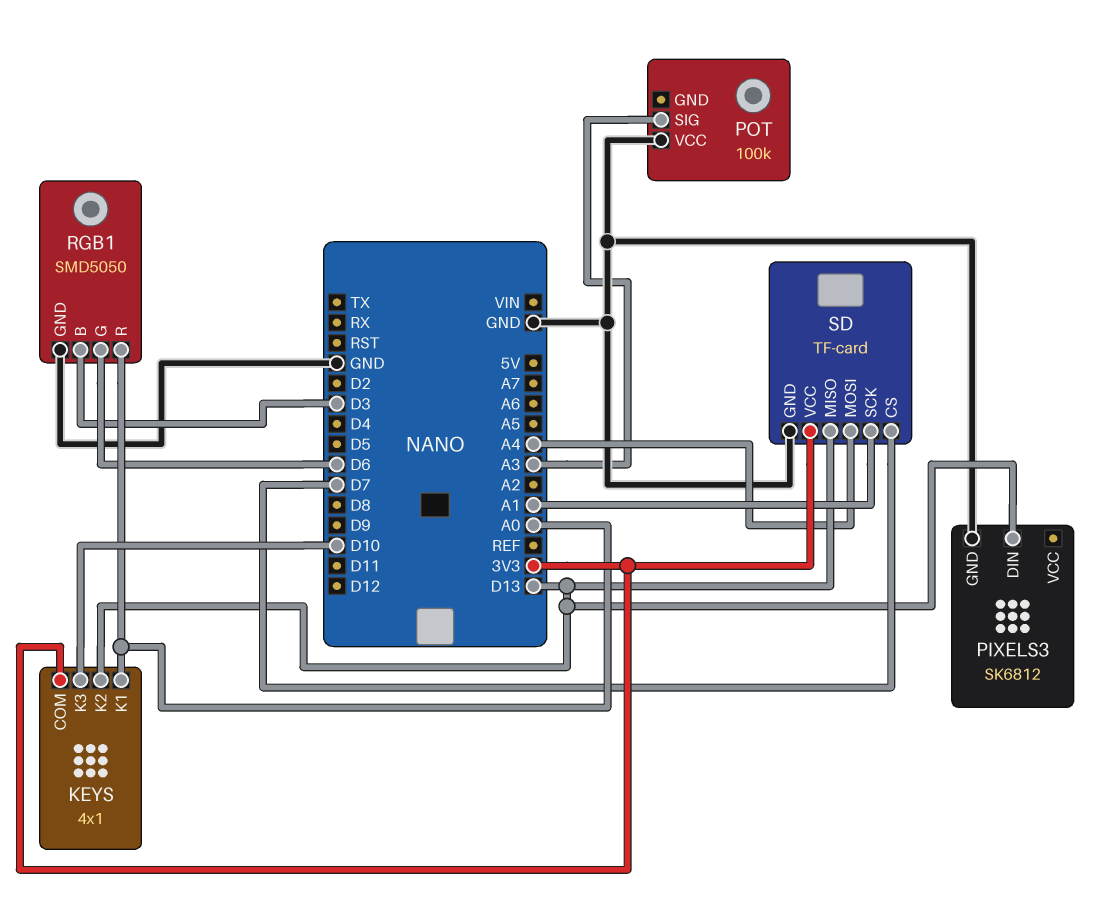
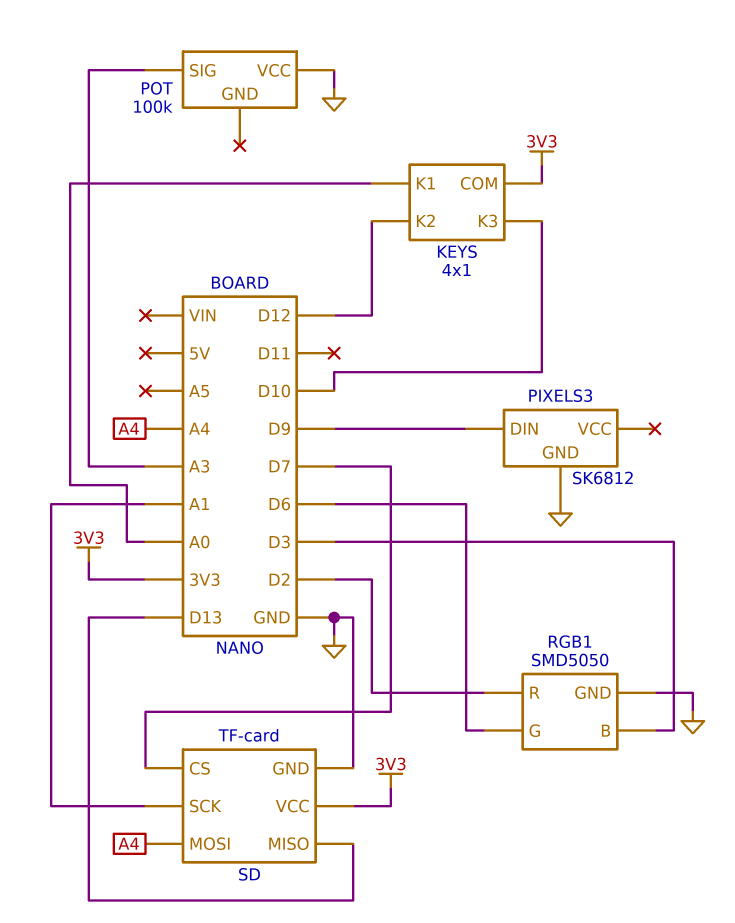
KEYS pin K2: D13 -> D12
PIXELS3 pin DIN: D13 -> D9
RGB1 pin R: A0 -> D2

